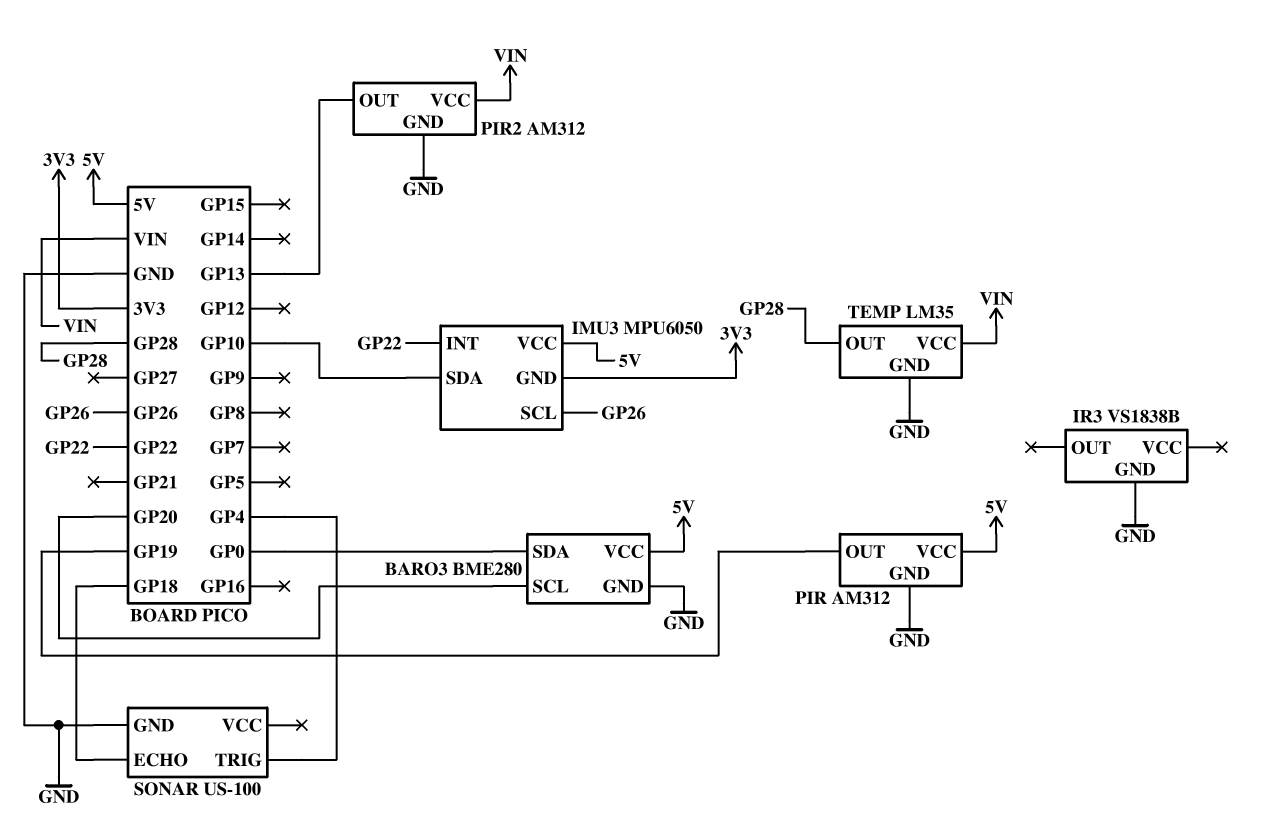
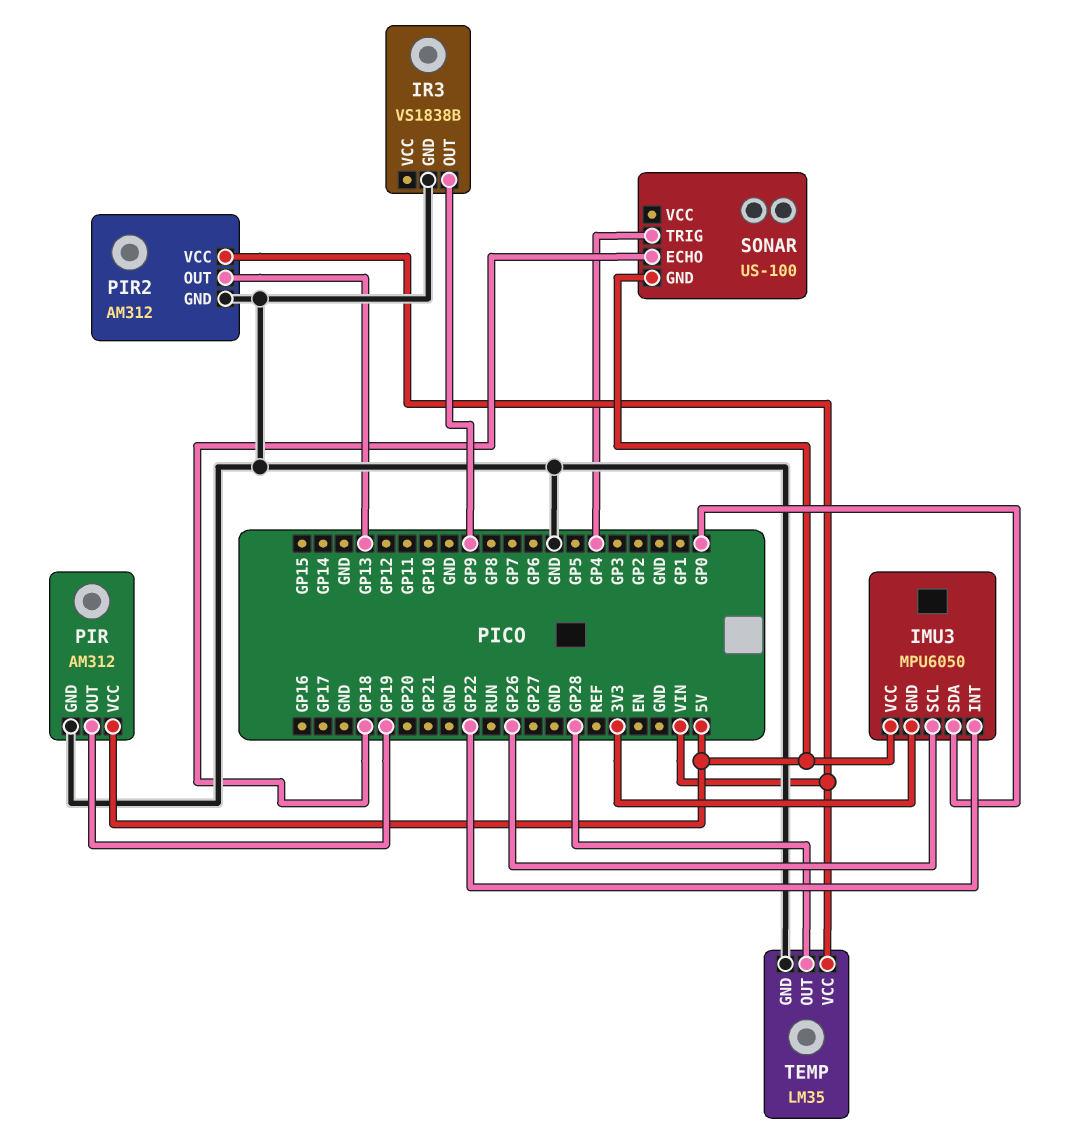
BARO3: BME280 -> none
BARO3 pin GND: GND -> none
BARO3 pin SCL: GP20 -> none
BARO3 pin SDA: GP0 -> none
BARO3 pin VCC: 5V -> none
IMU3 pin SDA: GP10 -> GP0
IR3 pin OUT: none -> GP9
SONAR pin GND: GND -> 5V

